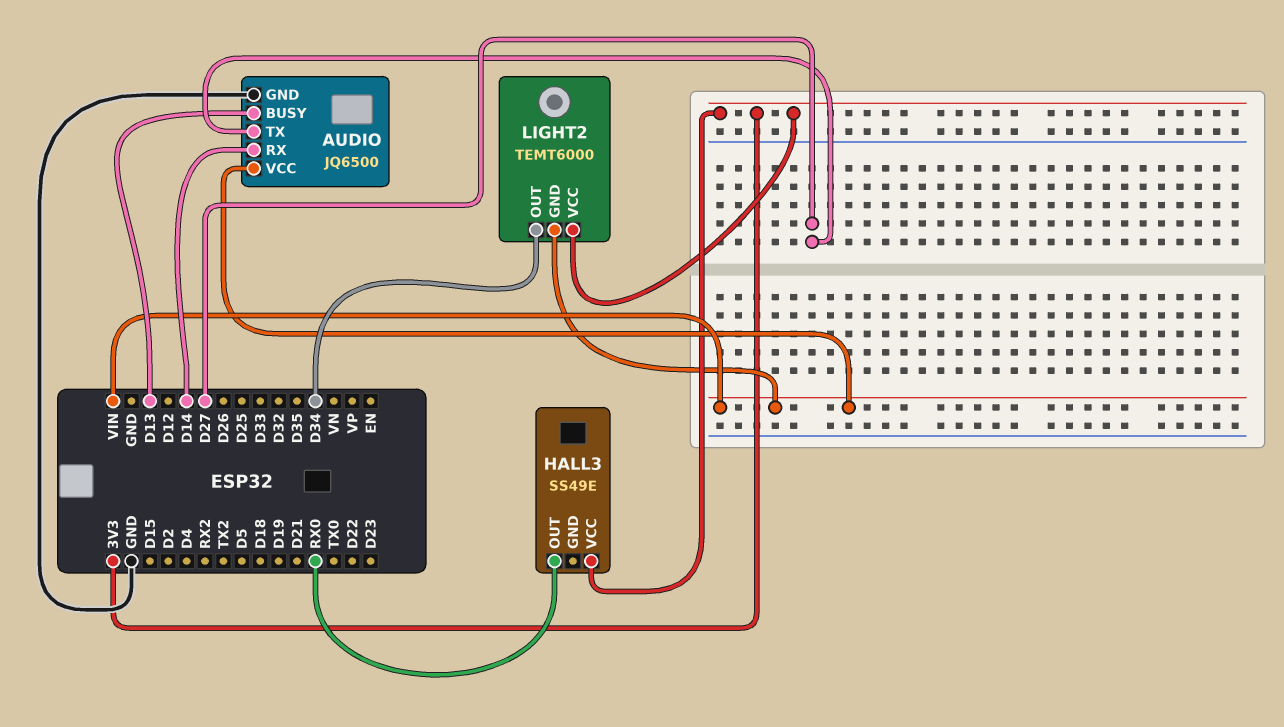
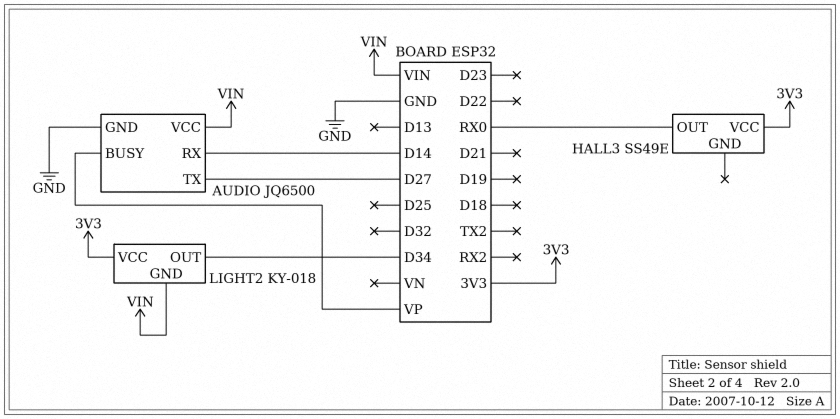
AUDIO pin BUSY: D13 -> VP
LIGHT2: TEMT6000 -> KY-018

